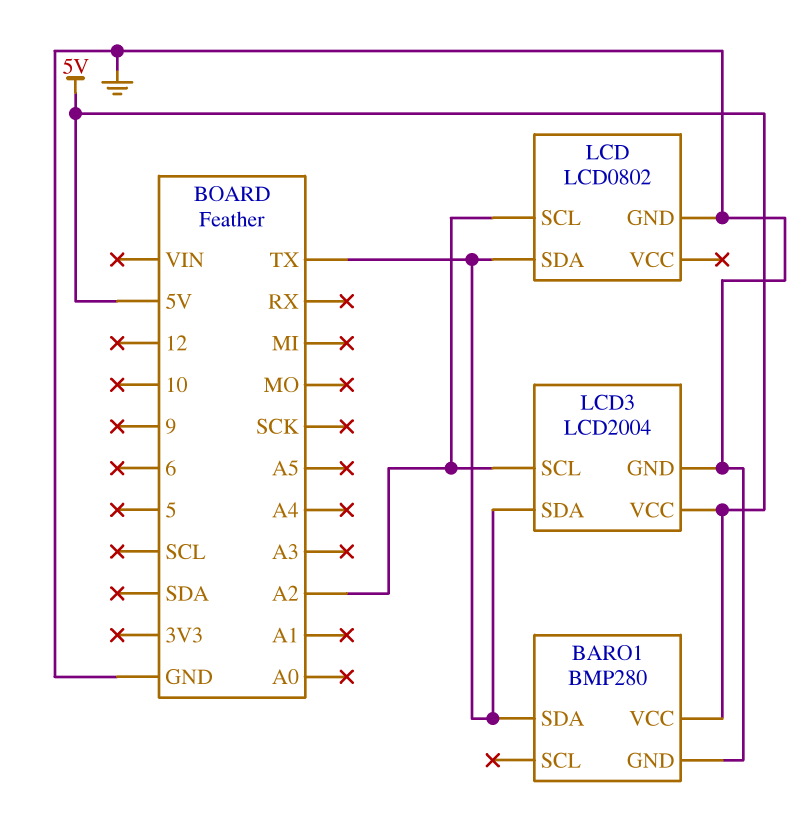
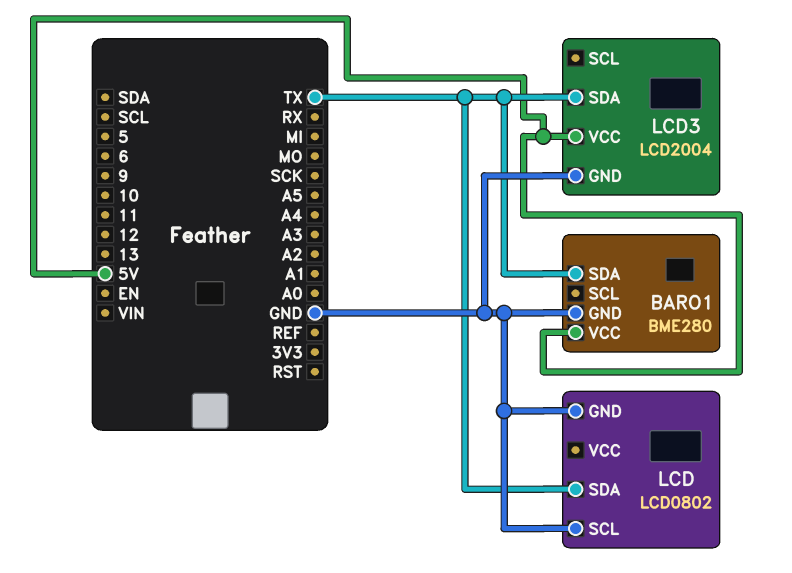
BARO1: BMP280 -> BME280
LCD pin SCL: A2 -> GND
LCD3 pin SCL: A2 -> none

